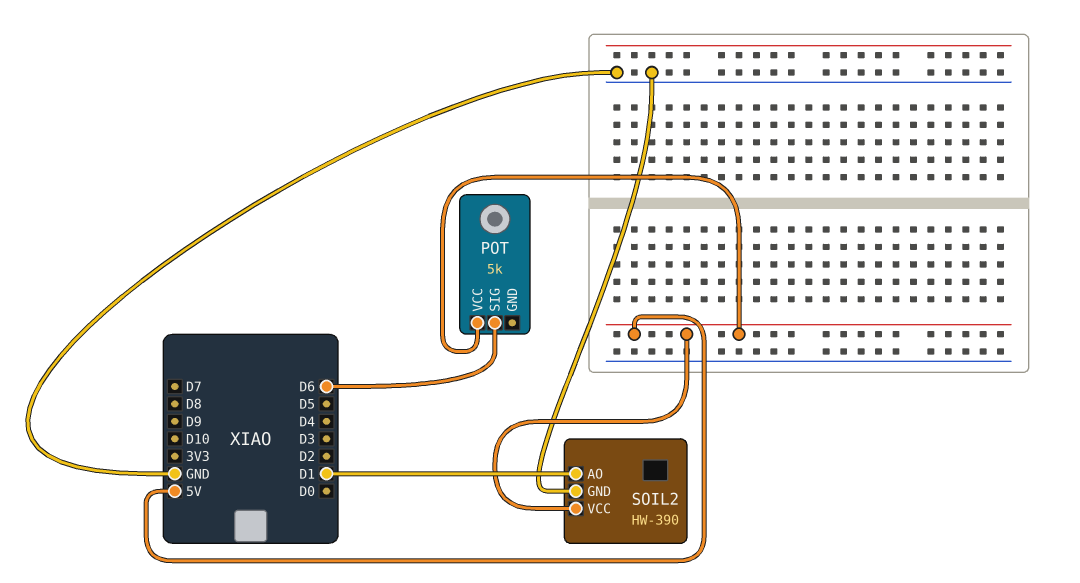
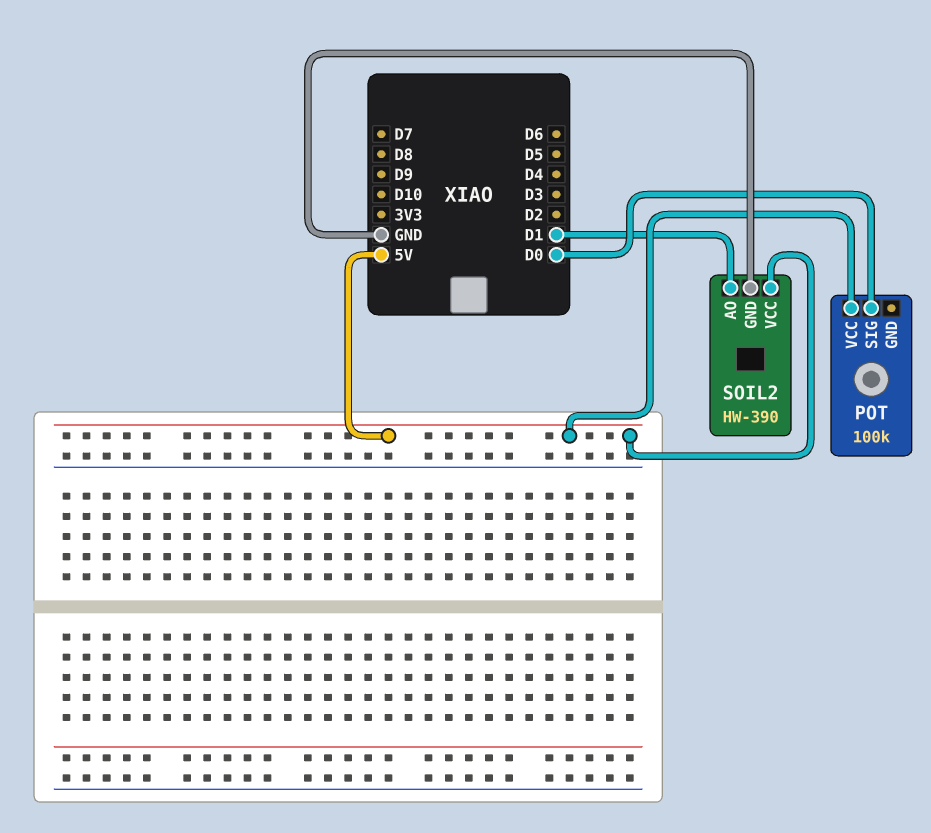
POT: 5k -> 100k
POT pin SIG: D6 -> D0

